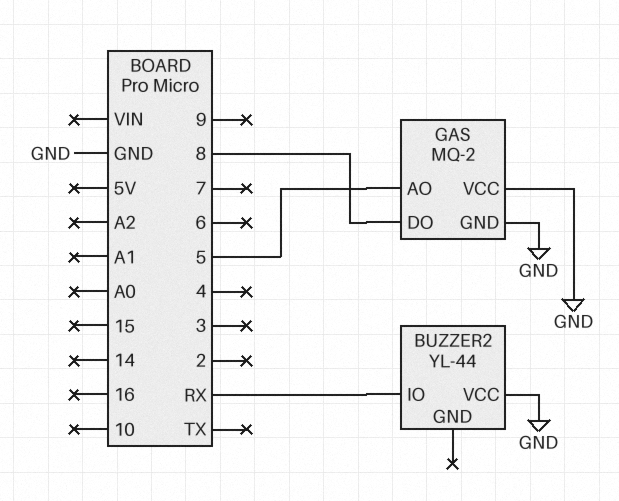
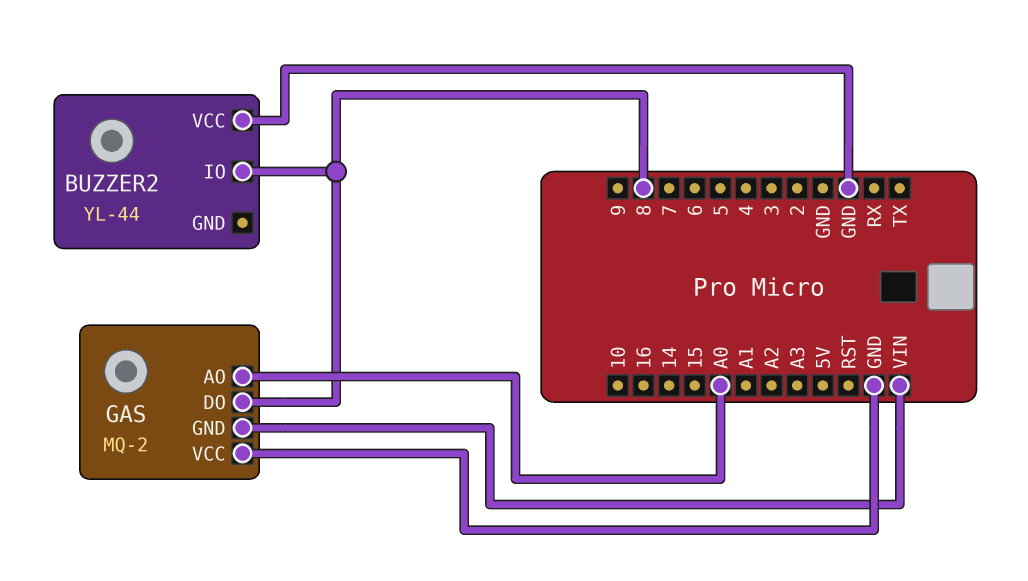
BUZZER2 pin IO: RX -> 8
GAS pin AO: 5 -> A0
GAS pin GND: GND -> VIN

